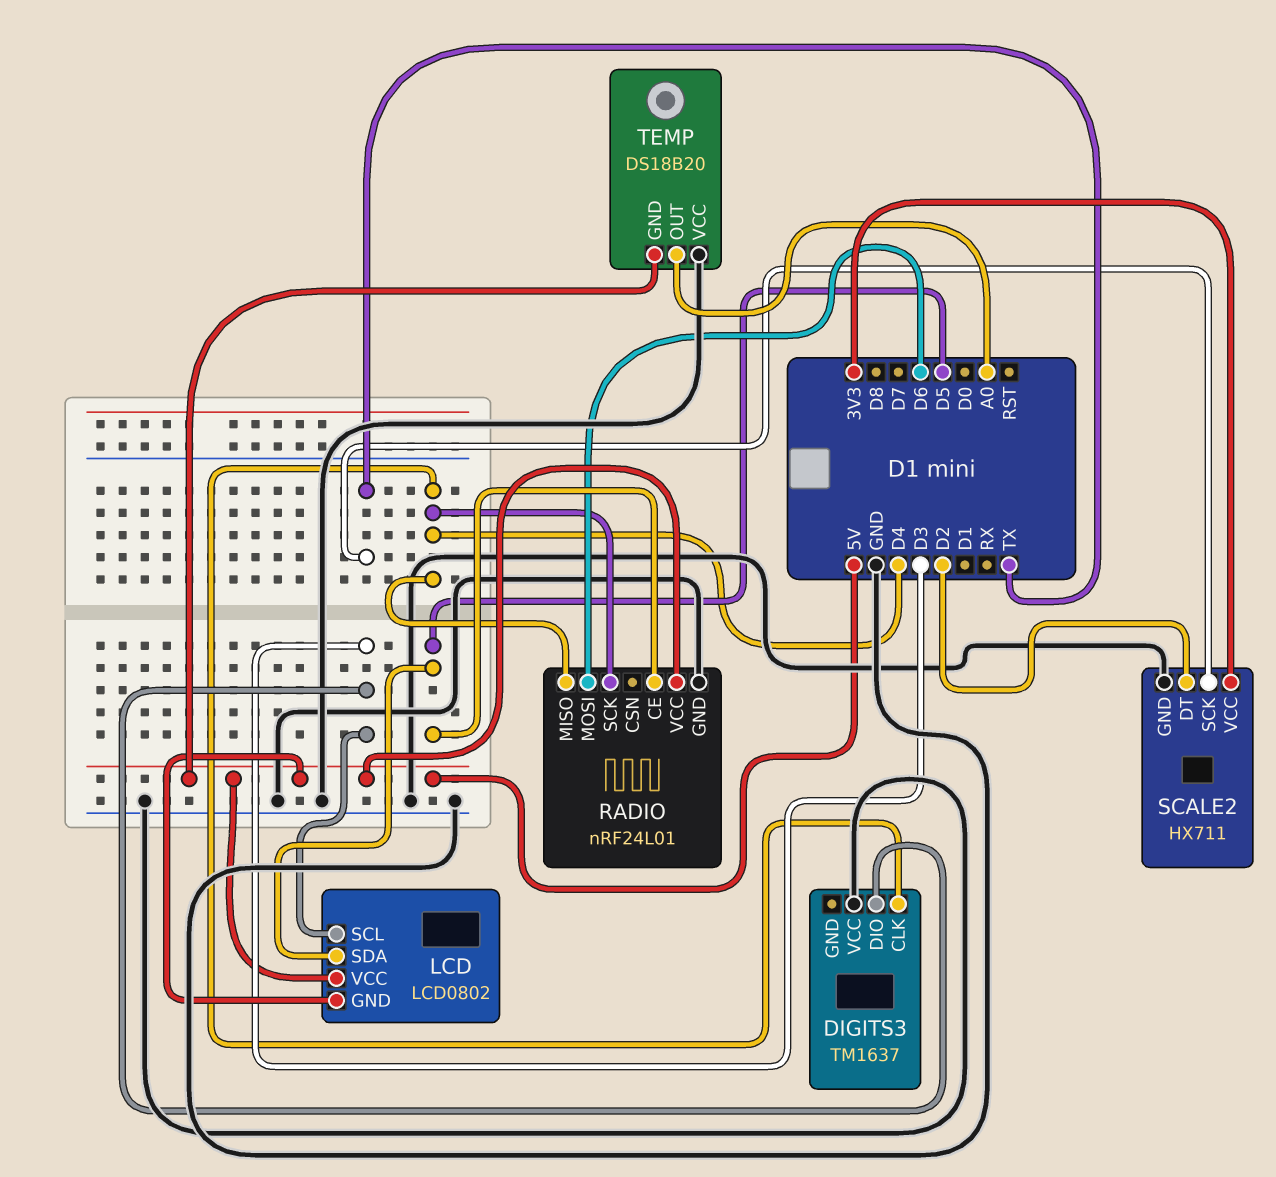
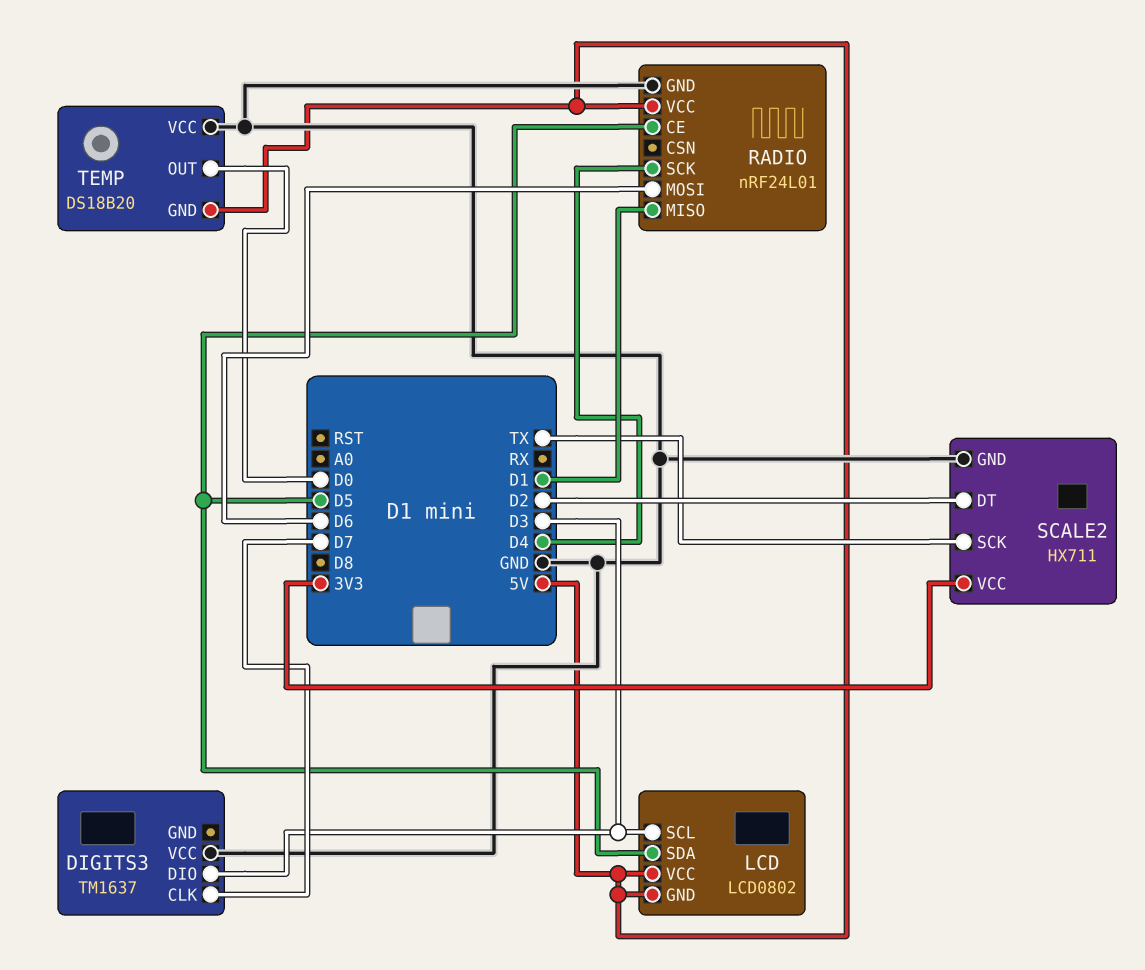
DIGITS3 pin CLK: D4 -> D7
RADIO pin MISO: D4 -> D1
TEMP pin OUT: A0 -> D0

